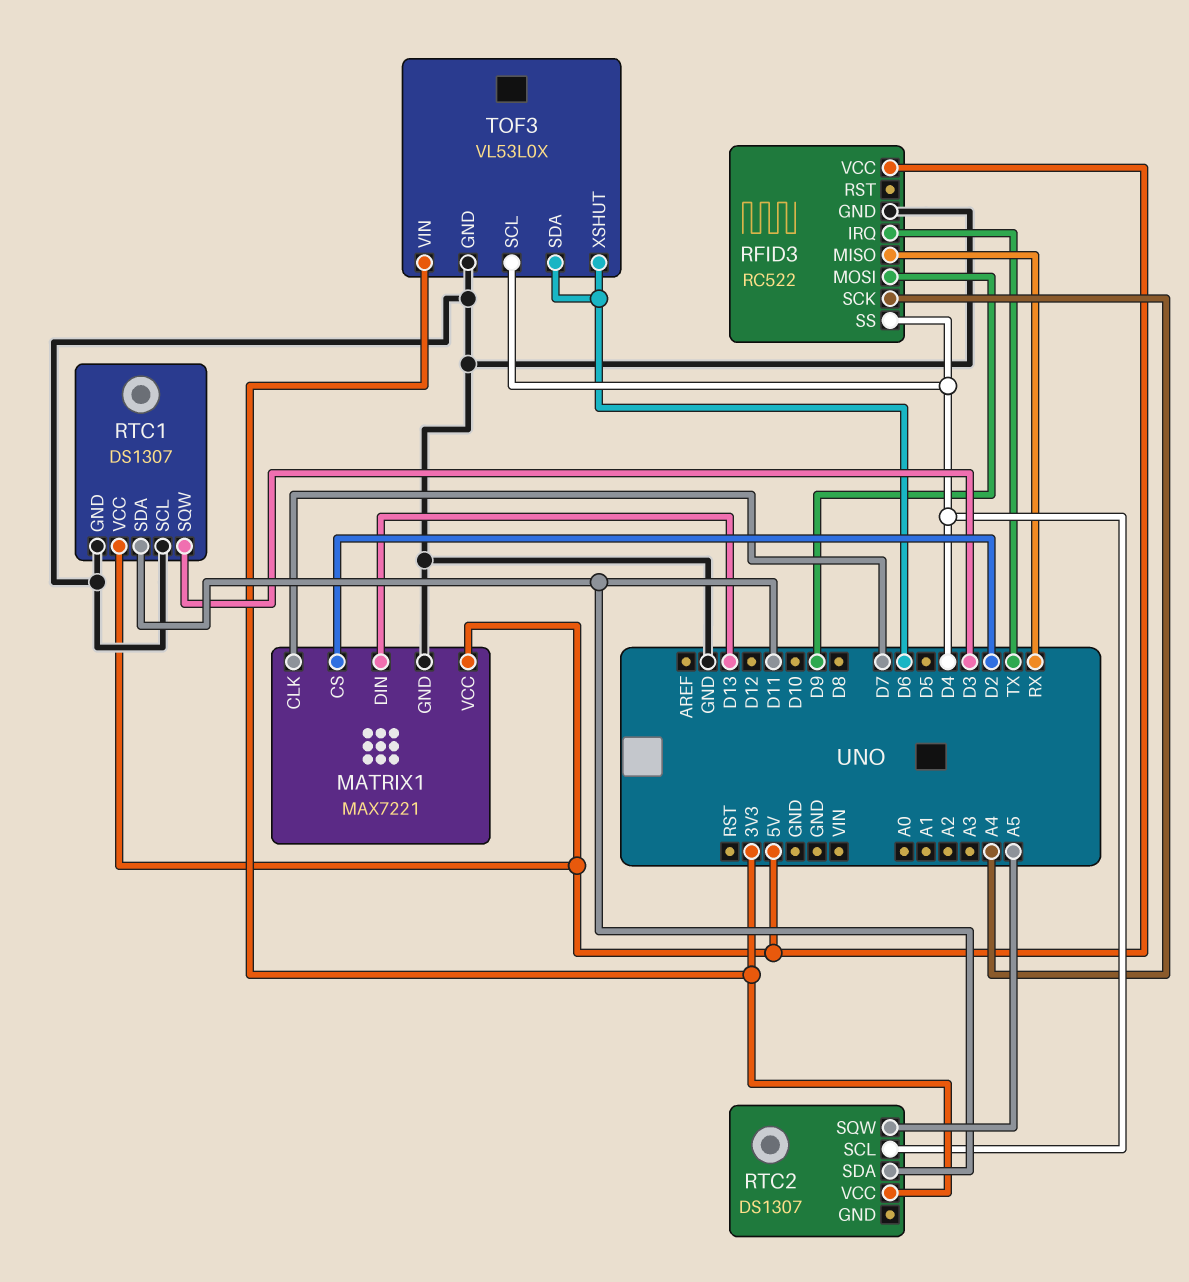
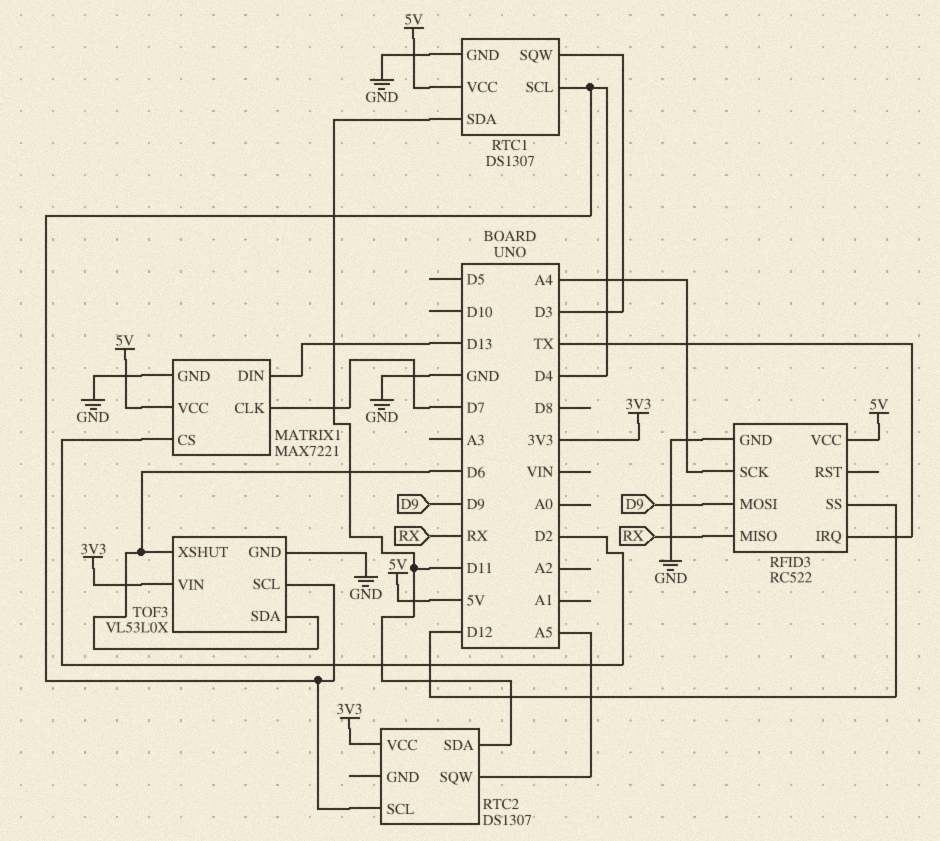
RFID3 pin SS: D4 -> D12
RTC1 pin SCL: GND -> D4

